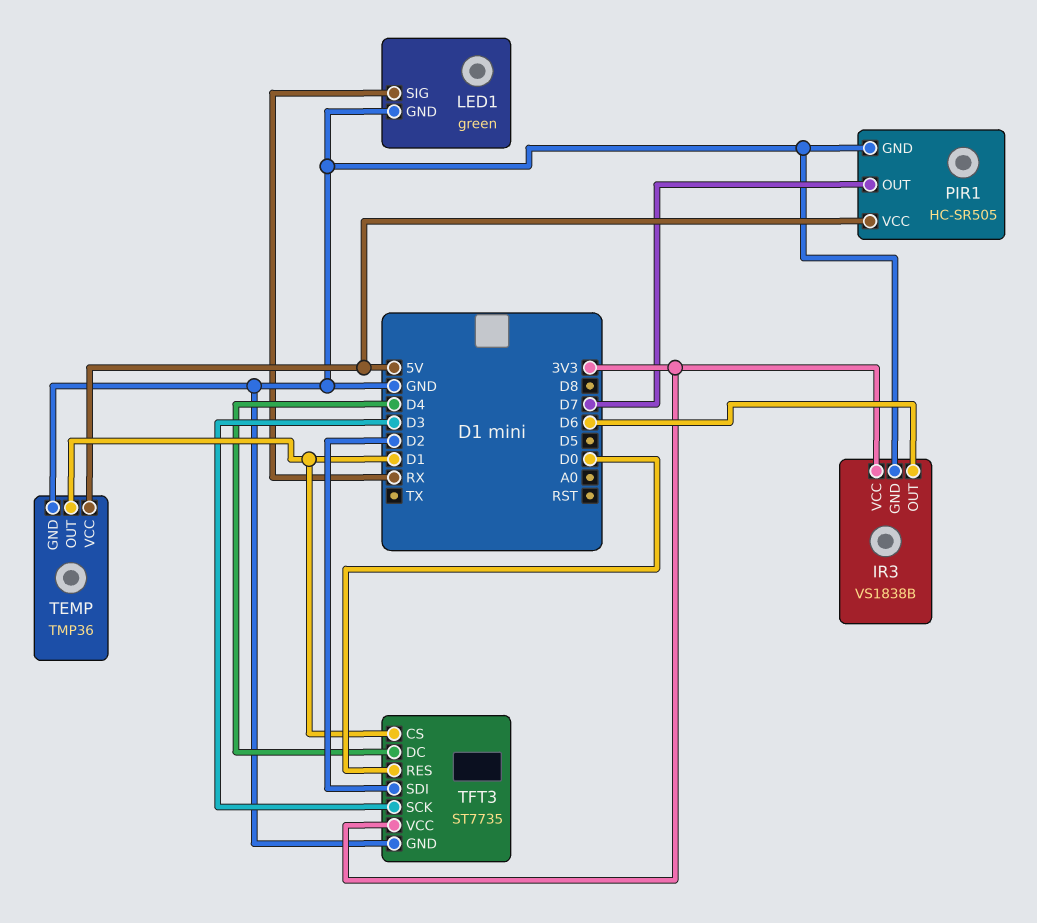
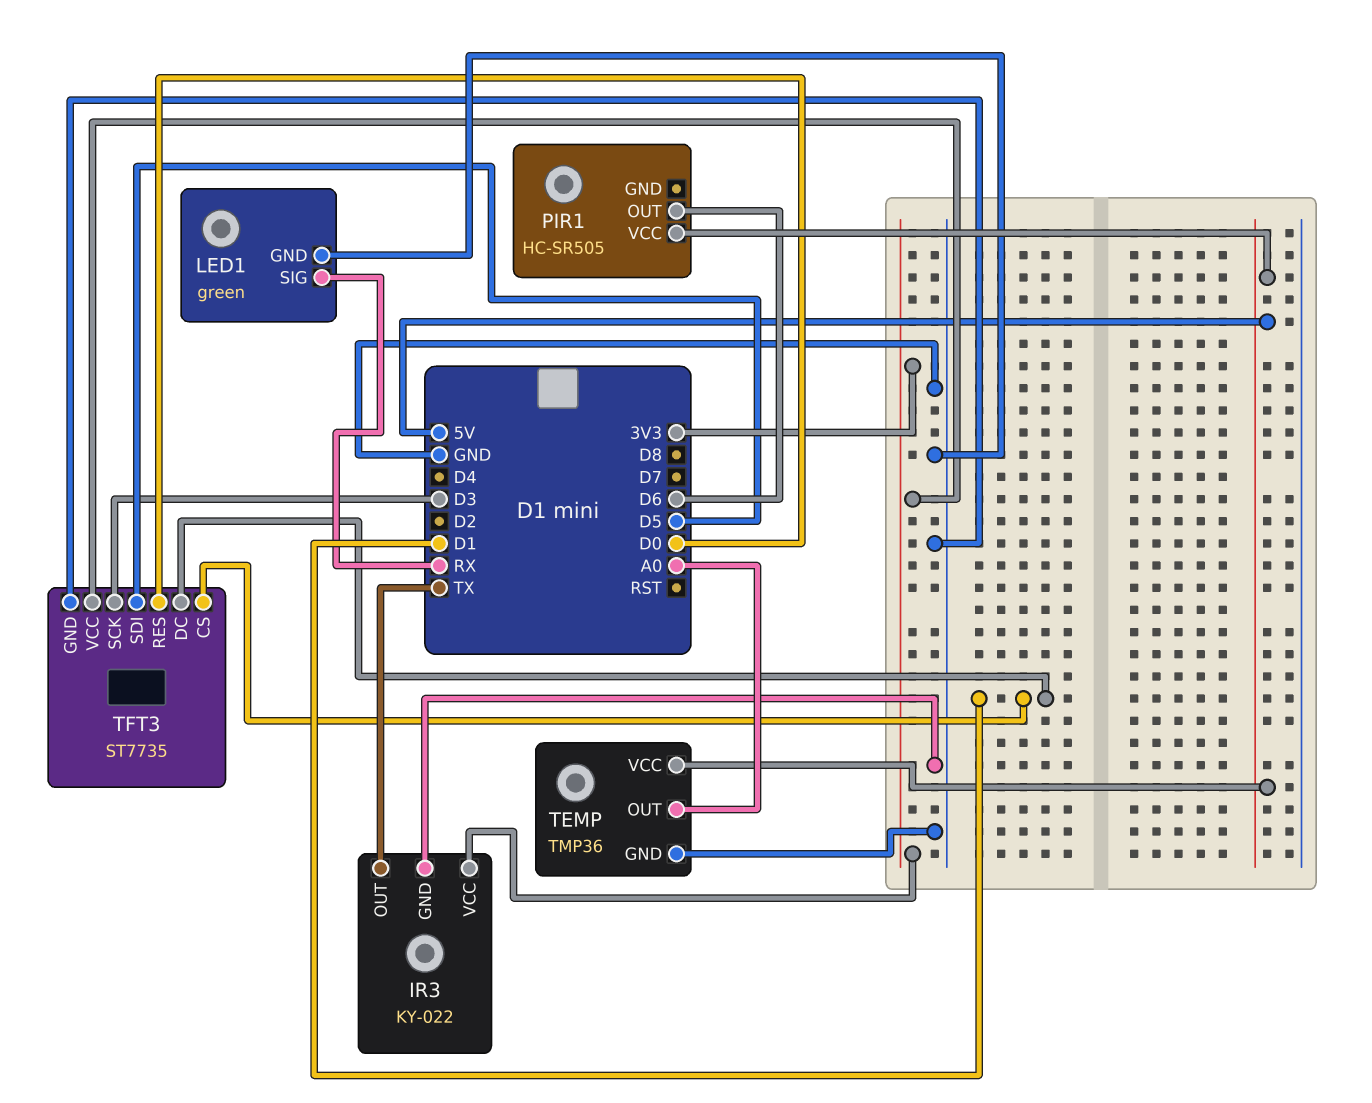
IR3: VS1838B -> KY-022
IR3 pin OUT: D6 -> TX
PIR1 pin GND: GND -> none
PIR1 pin OUT: D7 -> D6
TEMP pin OUT: D1 -> A0
TFT3 pin DC: D4 -> D1
TFT3 pin SDI: D2 -> D5

